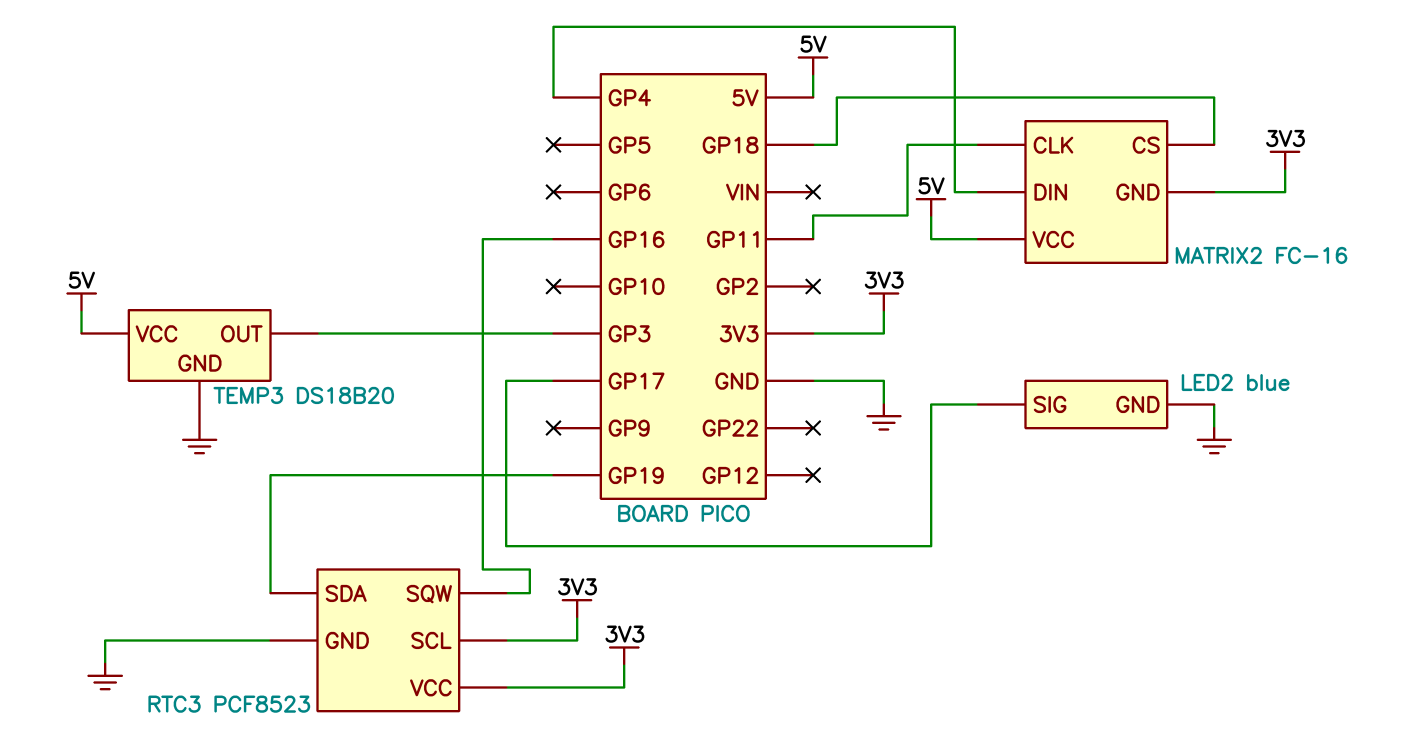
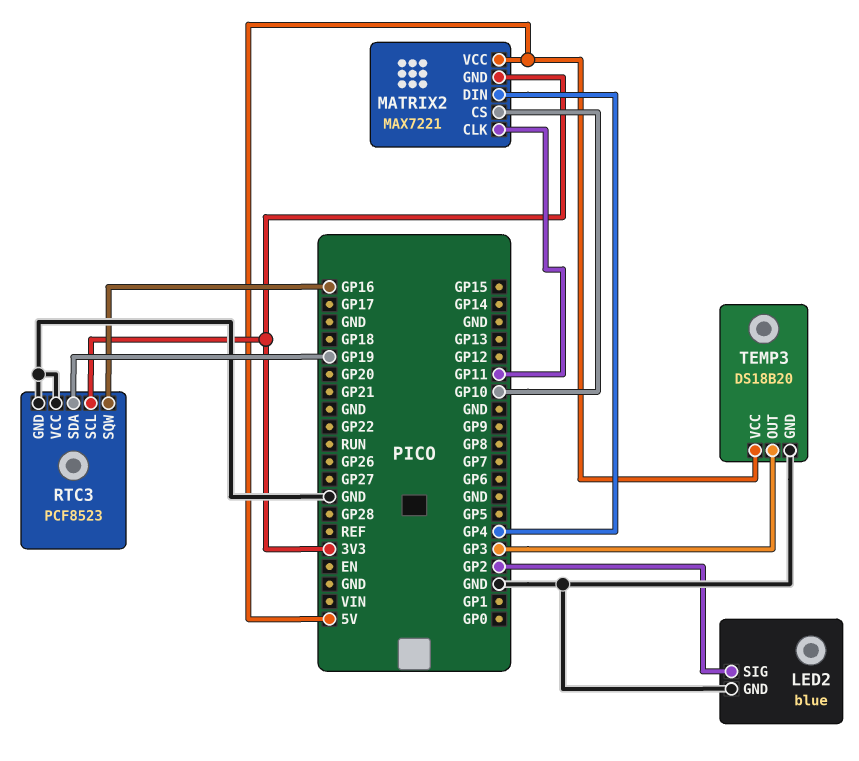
LED2 pin SIG: GP17 -> GP2
MATRIX2: FC-16 -> MAX7221
MATRIX2 pin CS: GP18 -> GP10
RTC3 pin VCC: 3V3 -> GND

